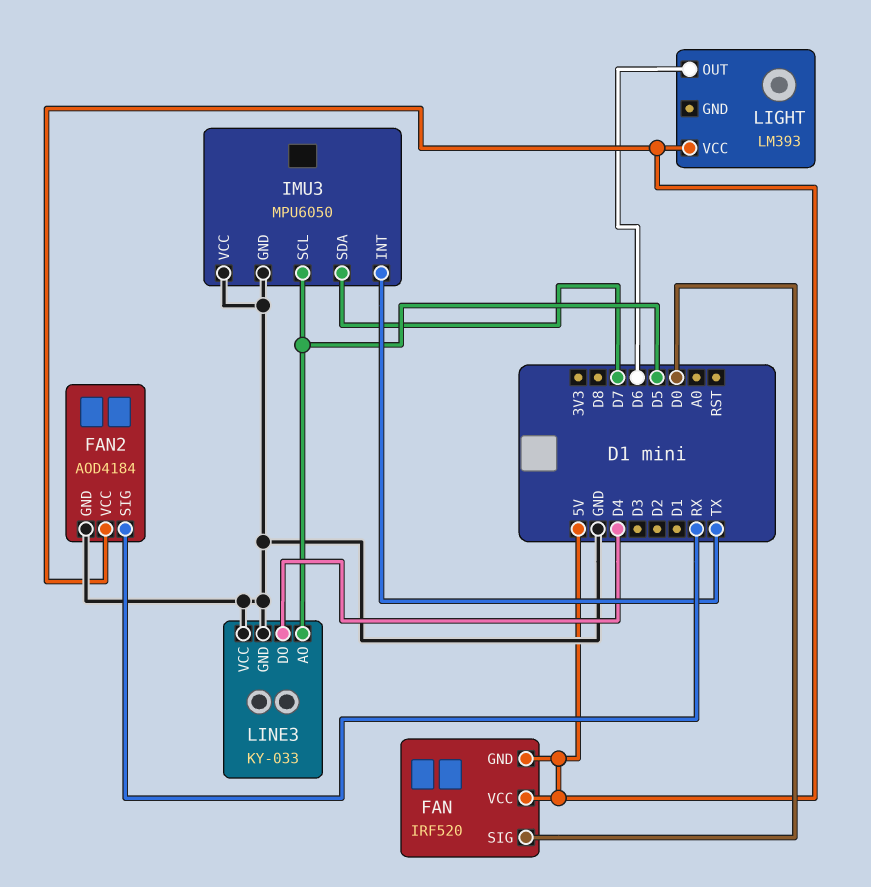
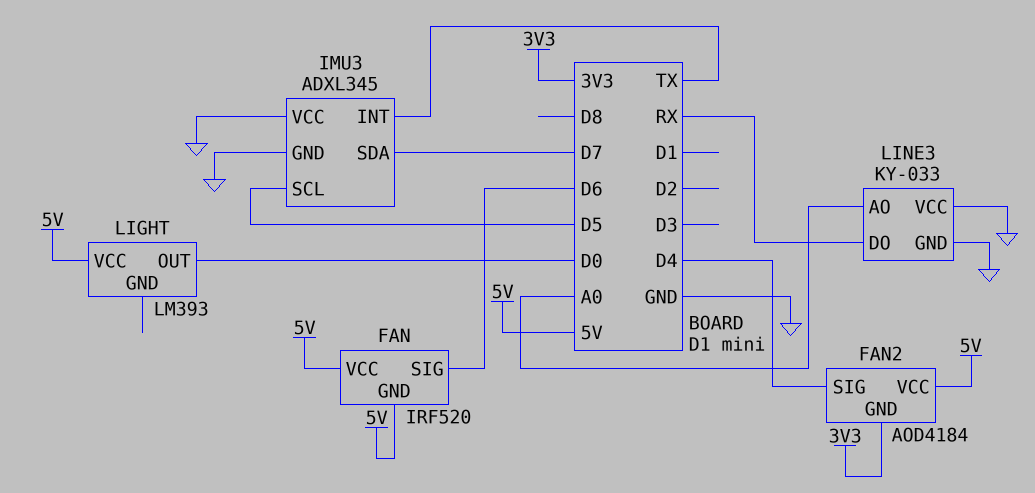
FAN pin SIG: D0 -> D6
FAN2 pin GND: GND -> 3V3
FAN2 pin SIG: RX -> D4
IMU3: MPU6050 -> ADXL345
LIGHT pin OUT: D6 -> D0
LINE3 pin AO: D5 -> A0
LINE3 pin DO: D4 -> RX

